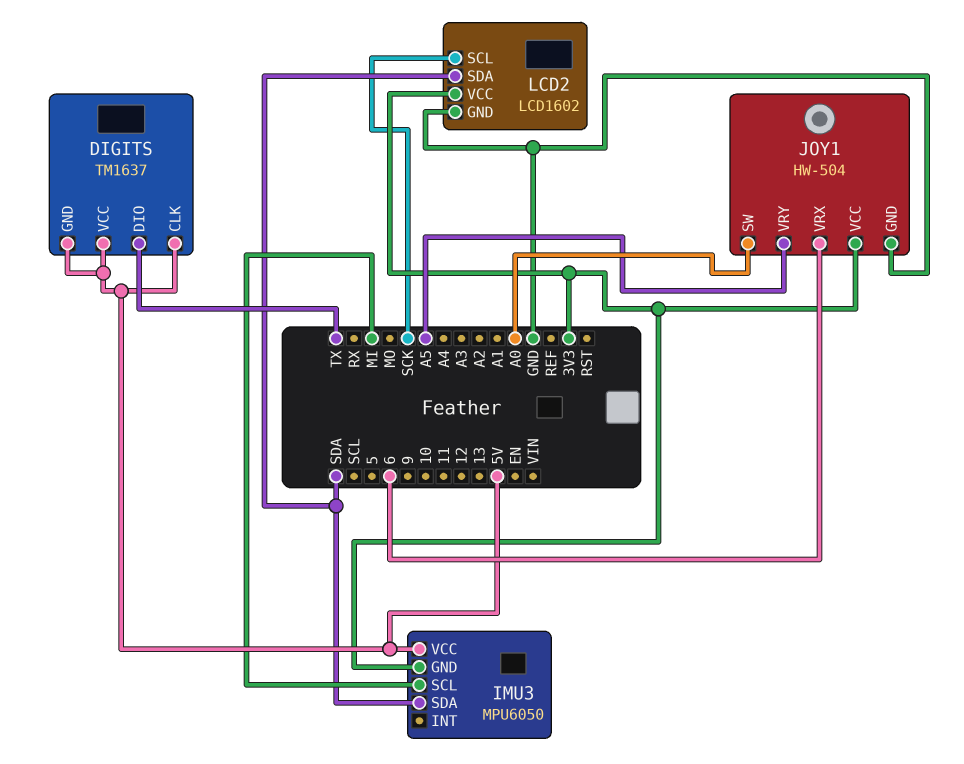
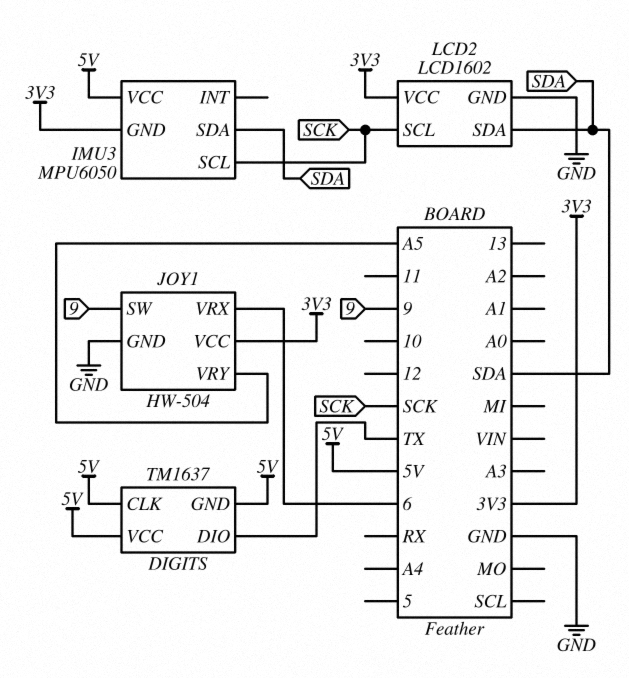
IMU3 pin SCL: MI -> SCK
JOY1 pin SW: A0 -> 9

